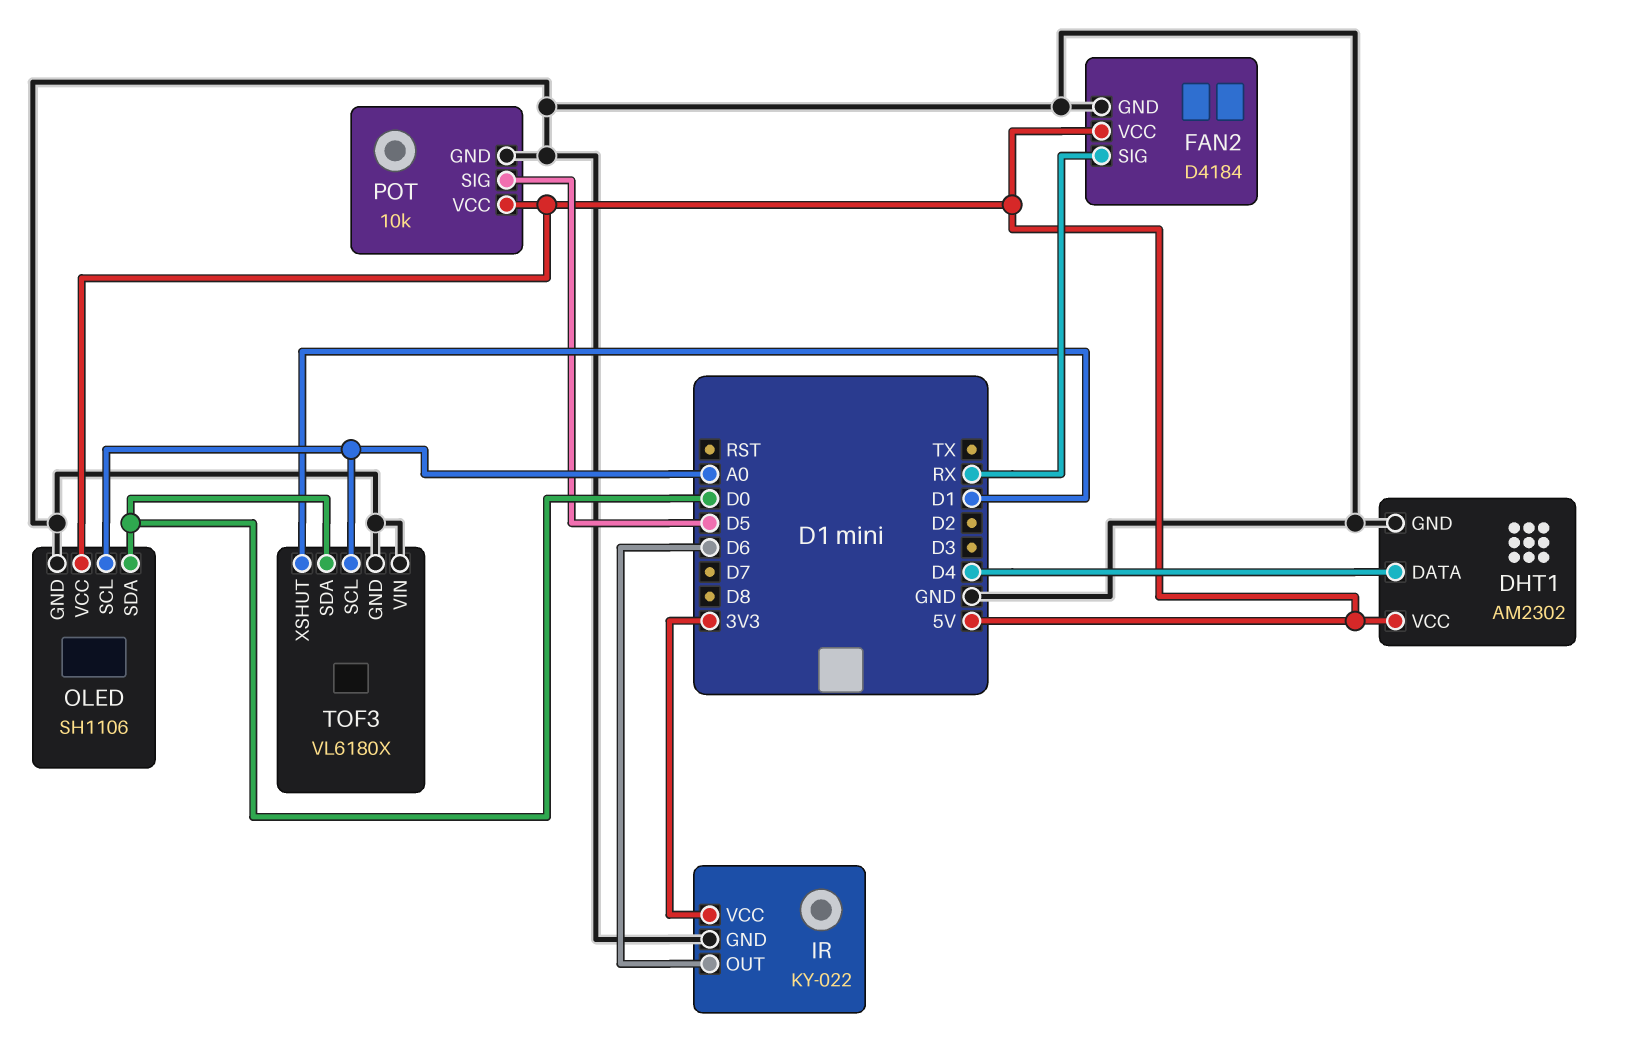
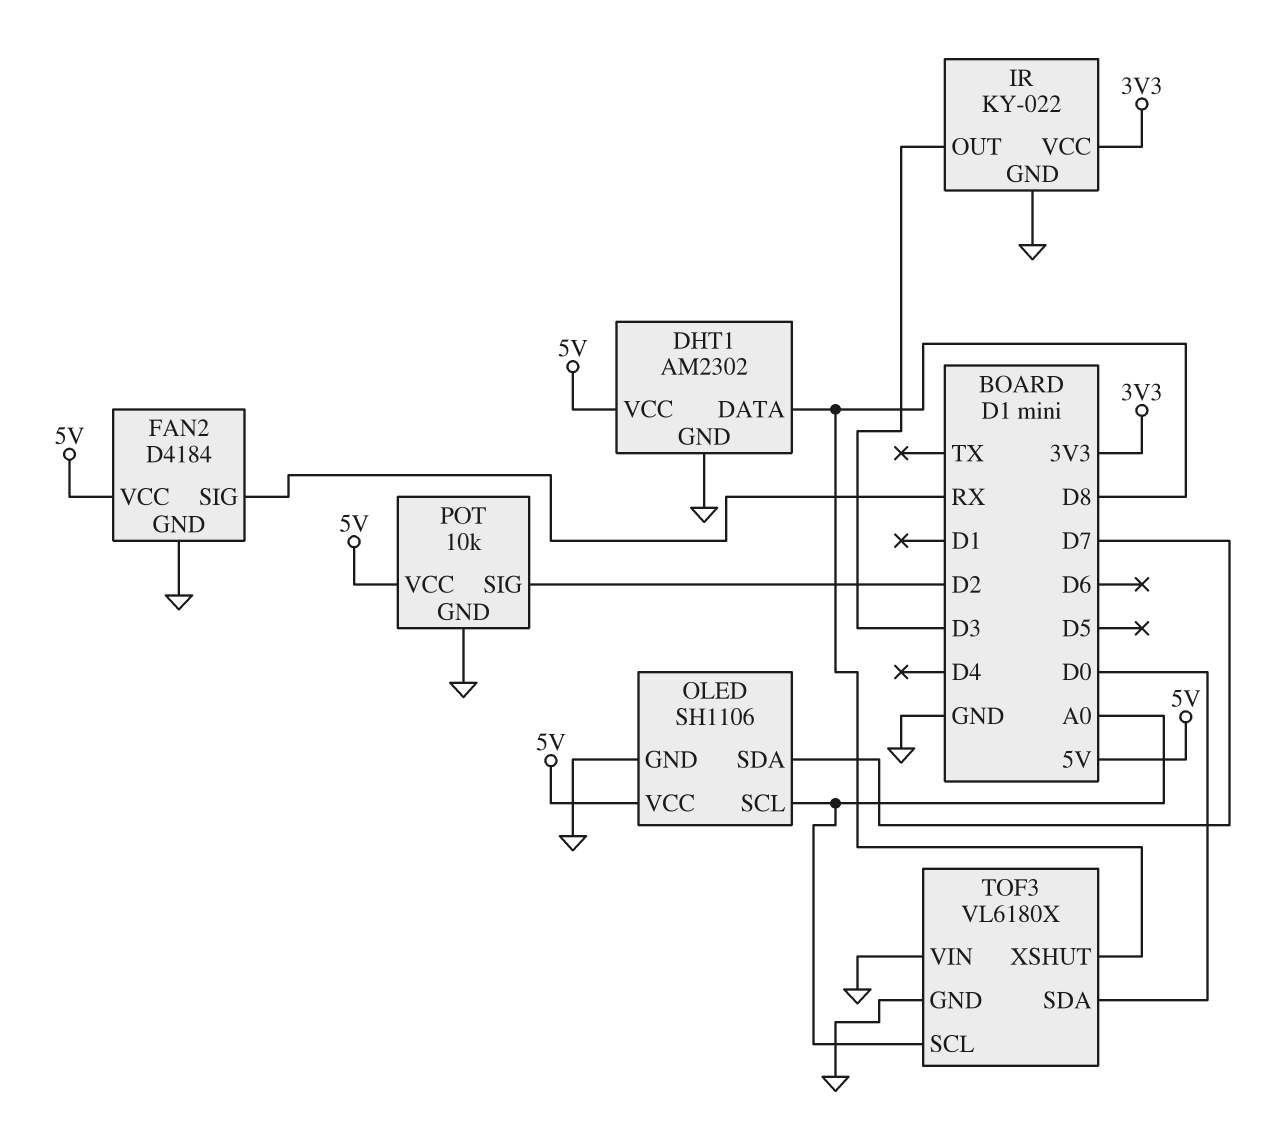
DHT1 pin DATA: D4 -> D8
IR pin OUT: D6 -> D3
OLED pin SDA: D0 -> D7
POT pin SIG: D5 -> D2
TOF3 pin XSHUT: D1 -> D8

